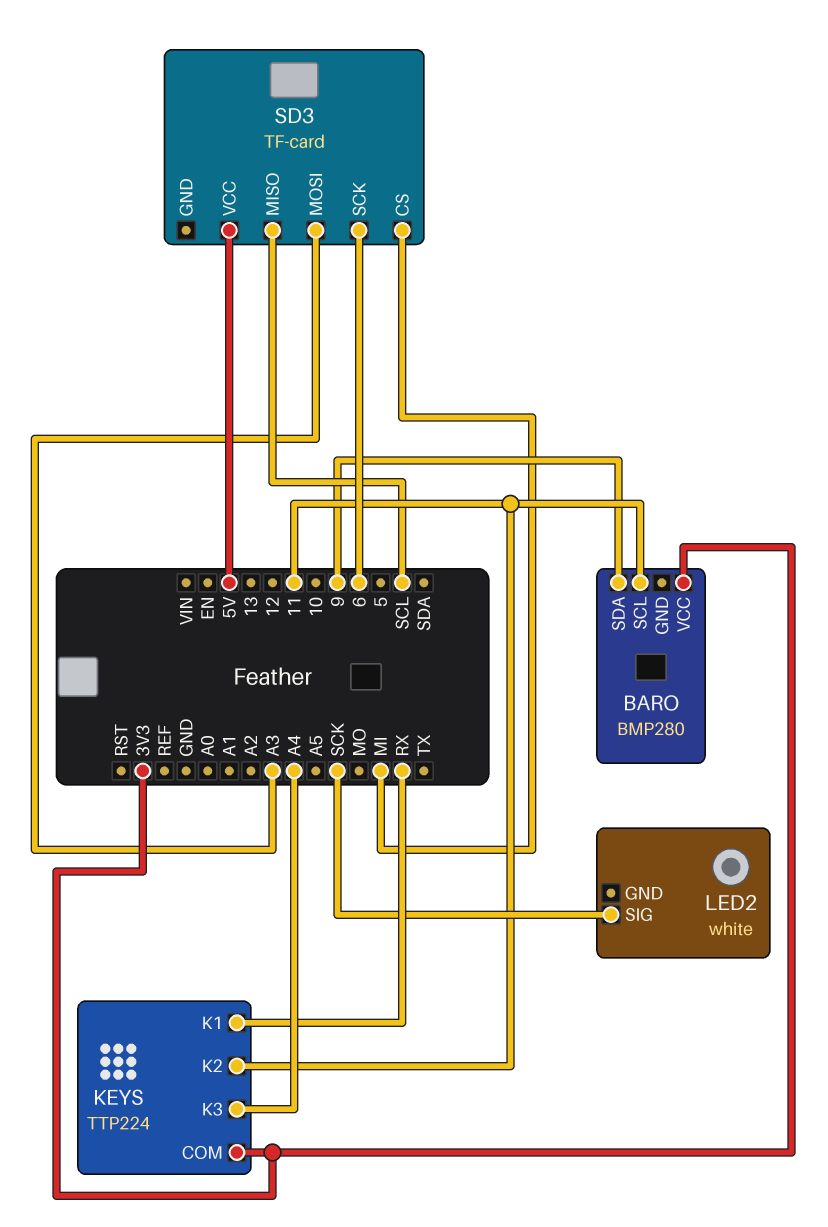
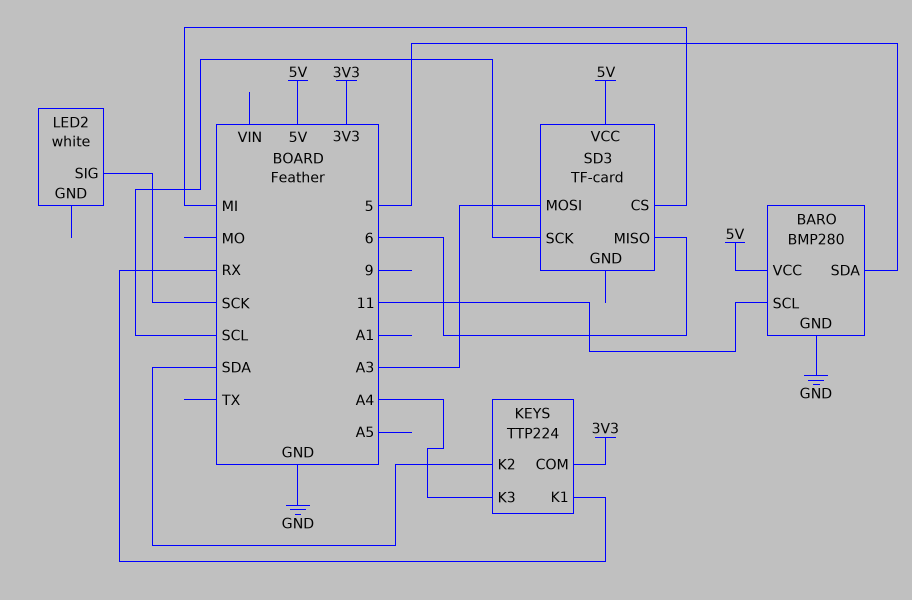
BARO pin GND: none -> GND
BARO pin SDA: 9 -> 5
BARO pin VCC: 3V3 -> 5V
KEYS pin K2: 11 -> SDA
SD3 pin MISO: SCL -> 6
SD3 pin SCK: 6 -> SCL

